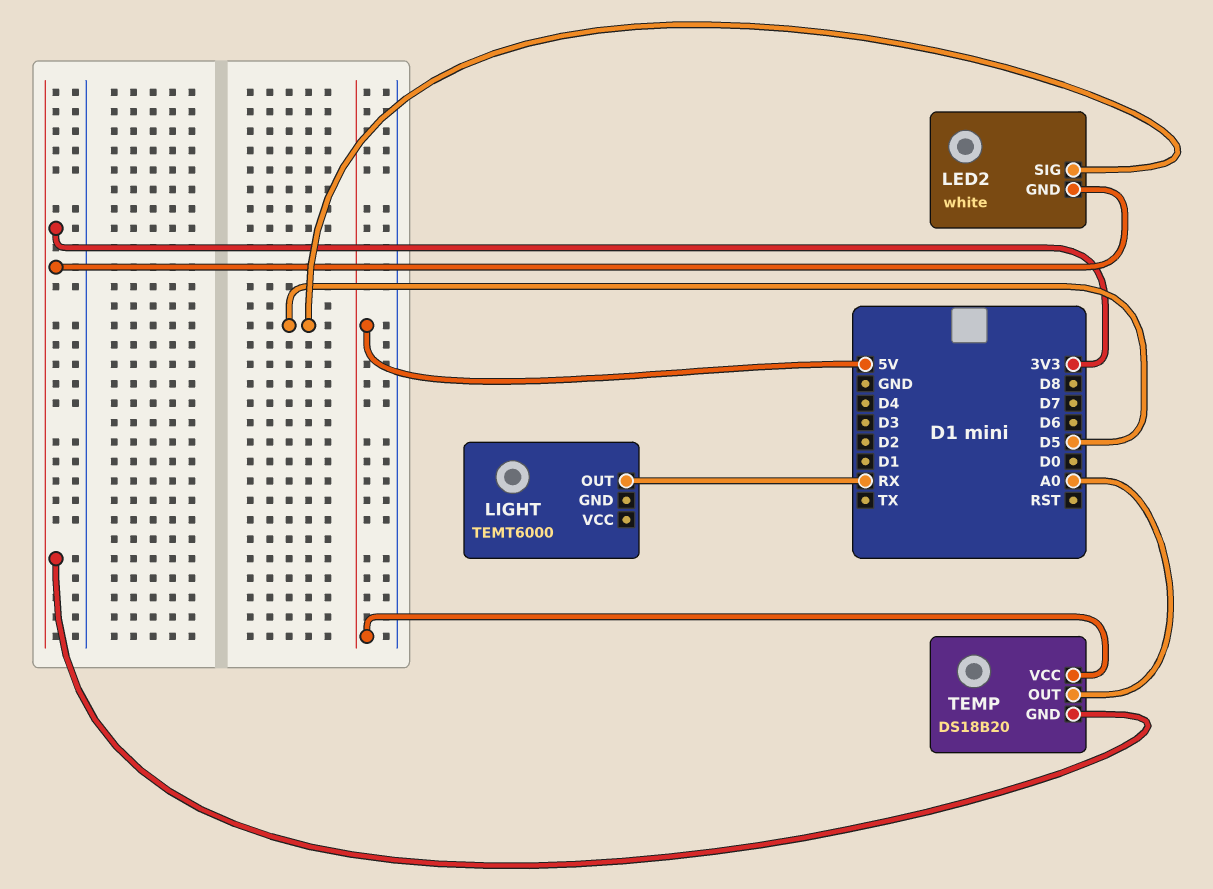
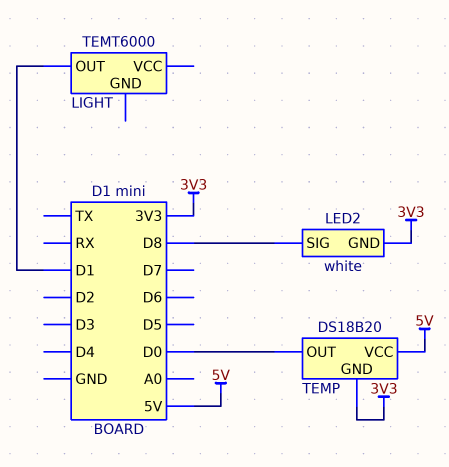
LED2 pin SIG: D5 -> D8
LIGHT pin OUT: RX -> D1
TEMP pin OUT: A0 -> D0

